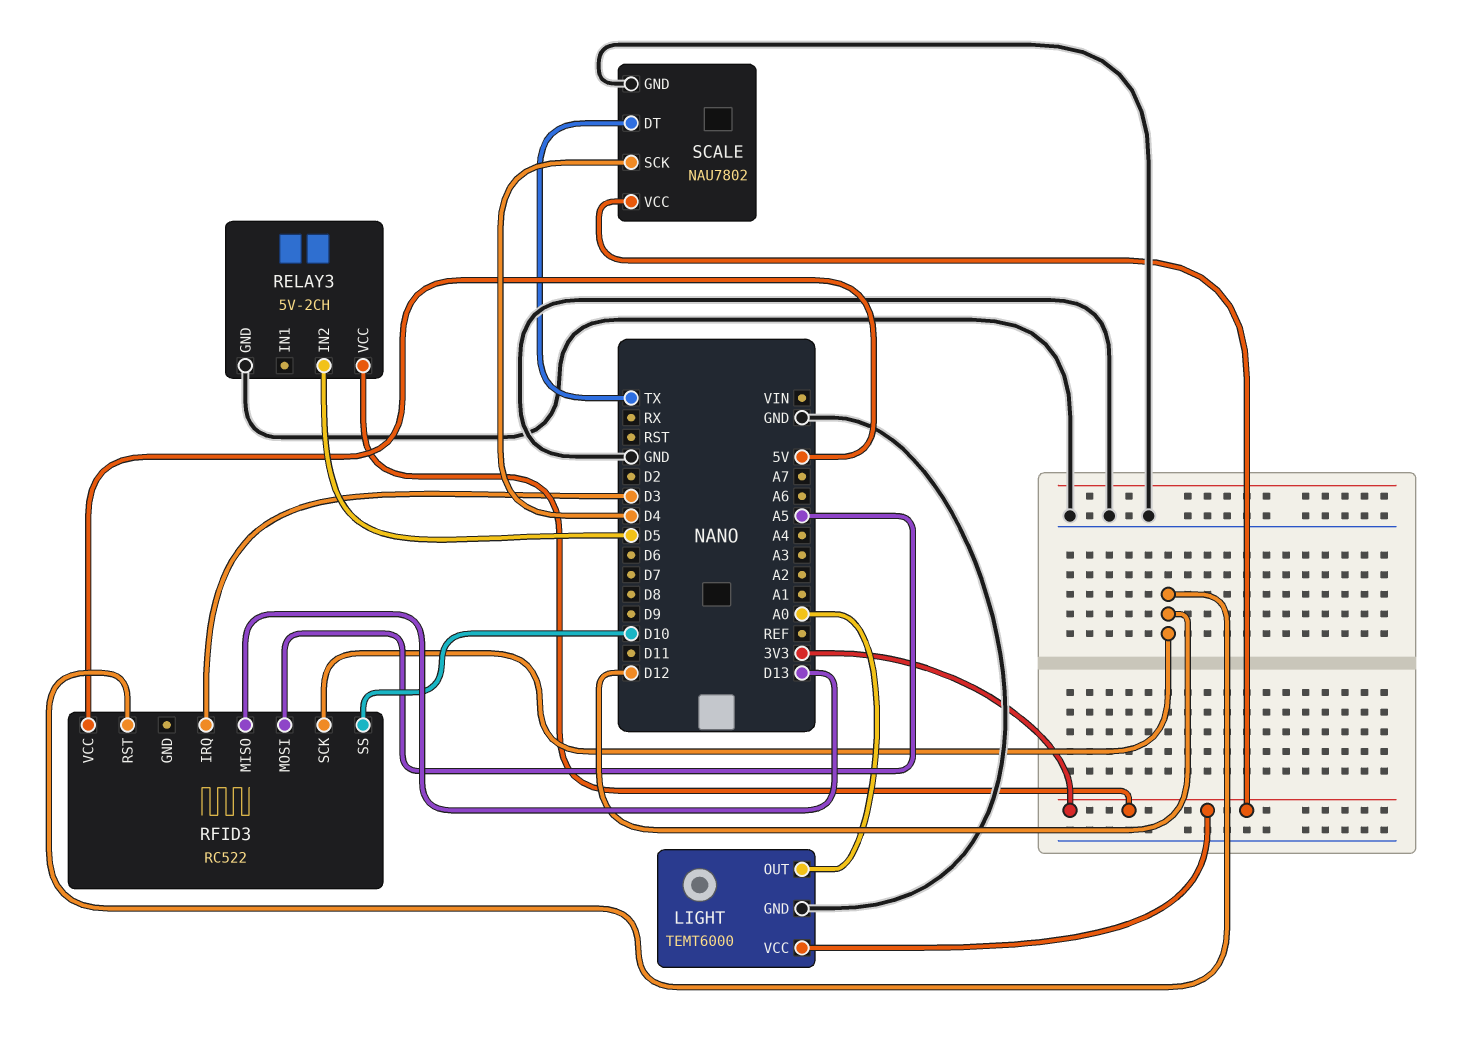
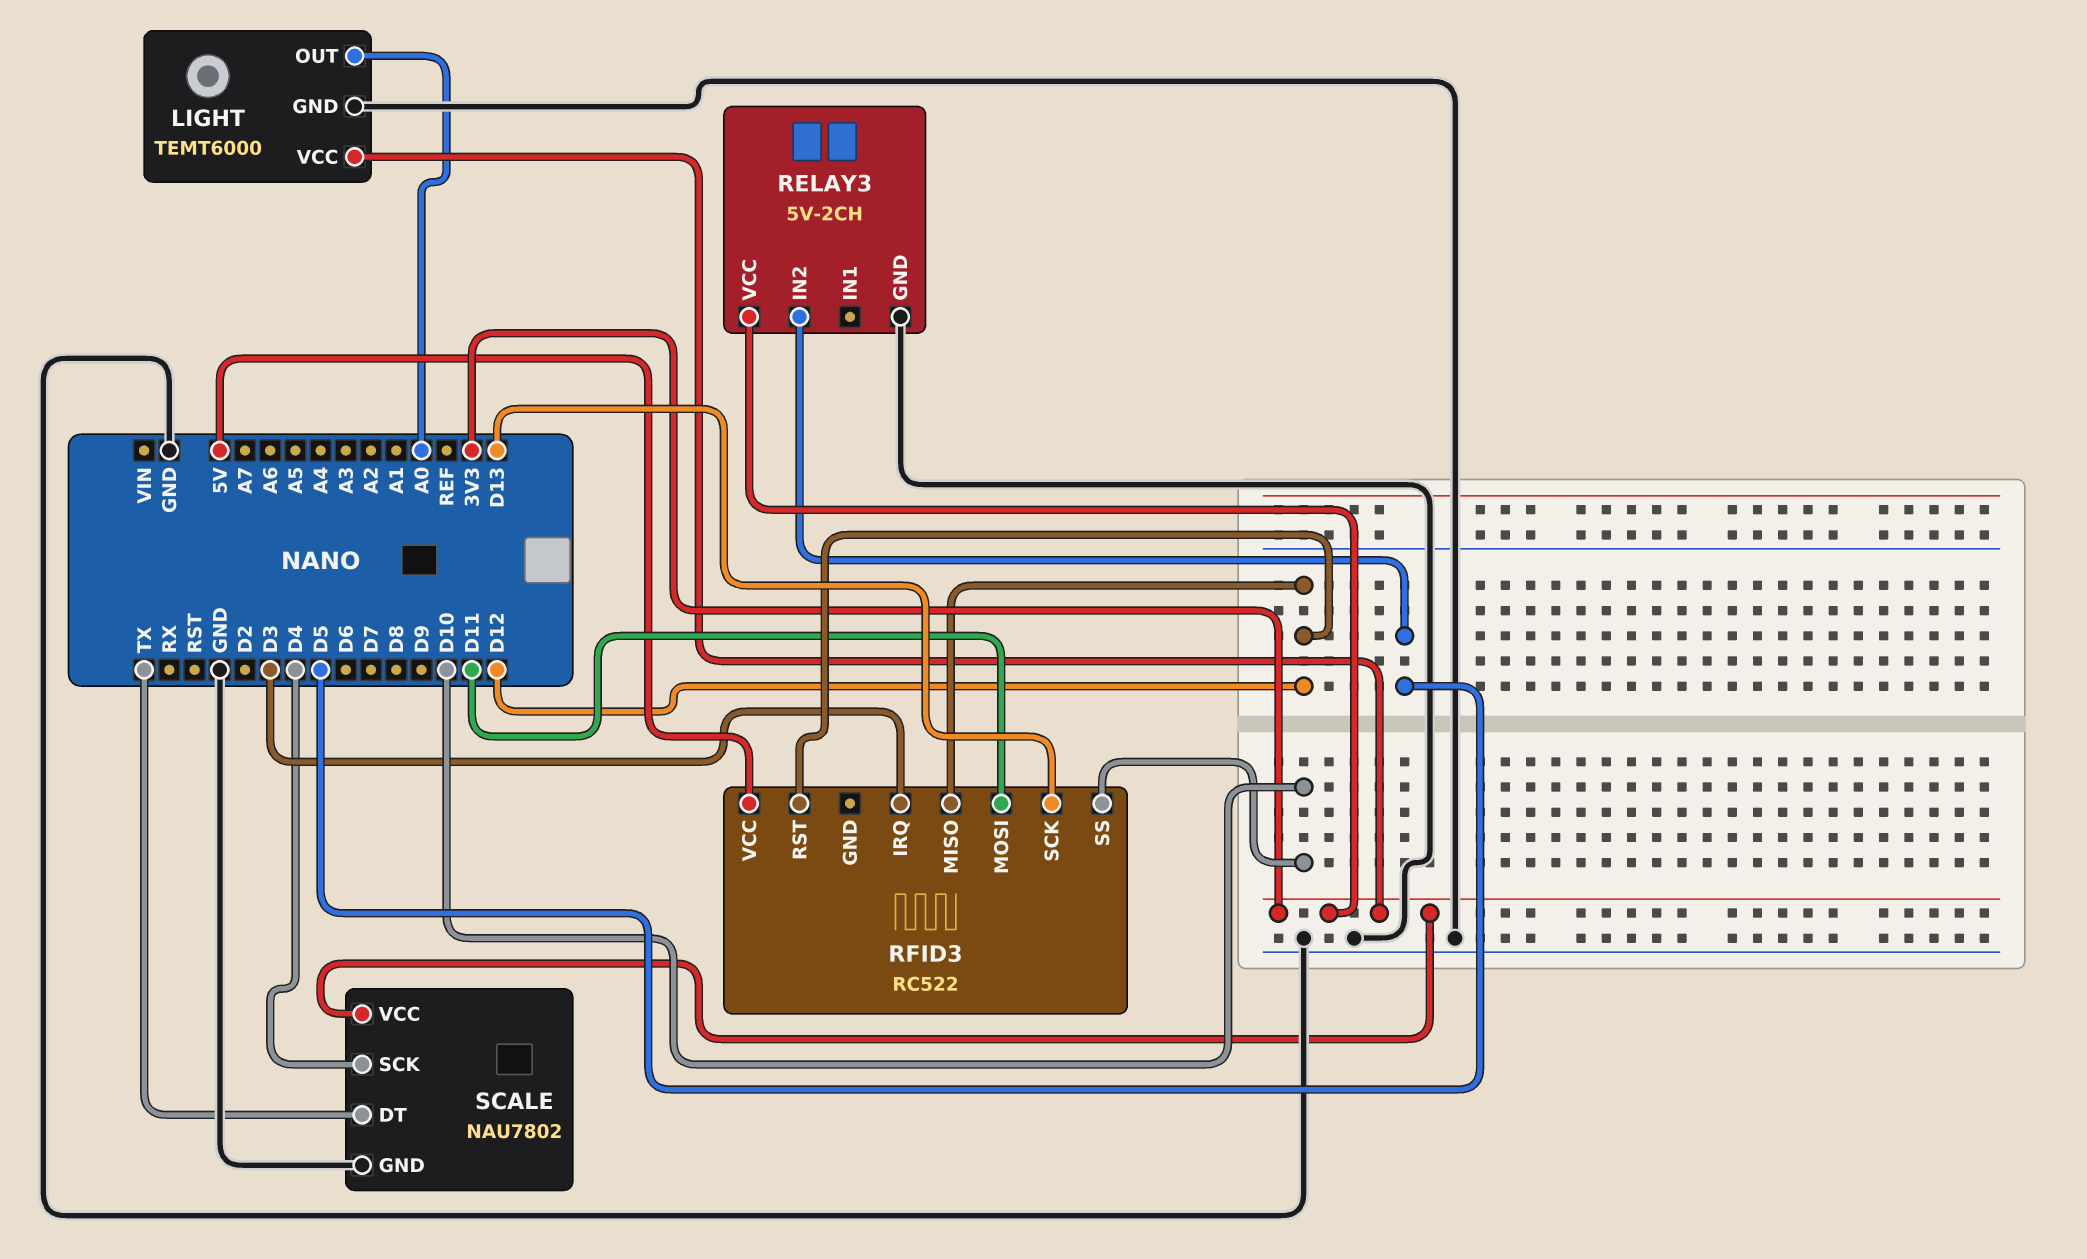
RFID3 pin MISO: D13 -> D12
RFID3 pin MOSI: A5 -> D11
RFID3 pin SCK: D12 -> D13

